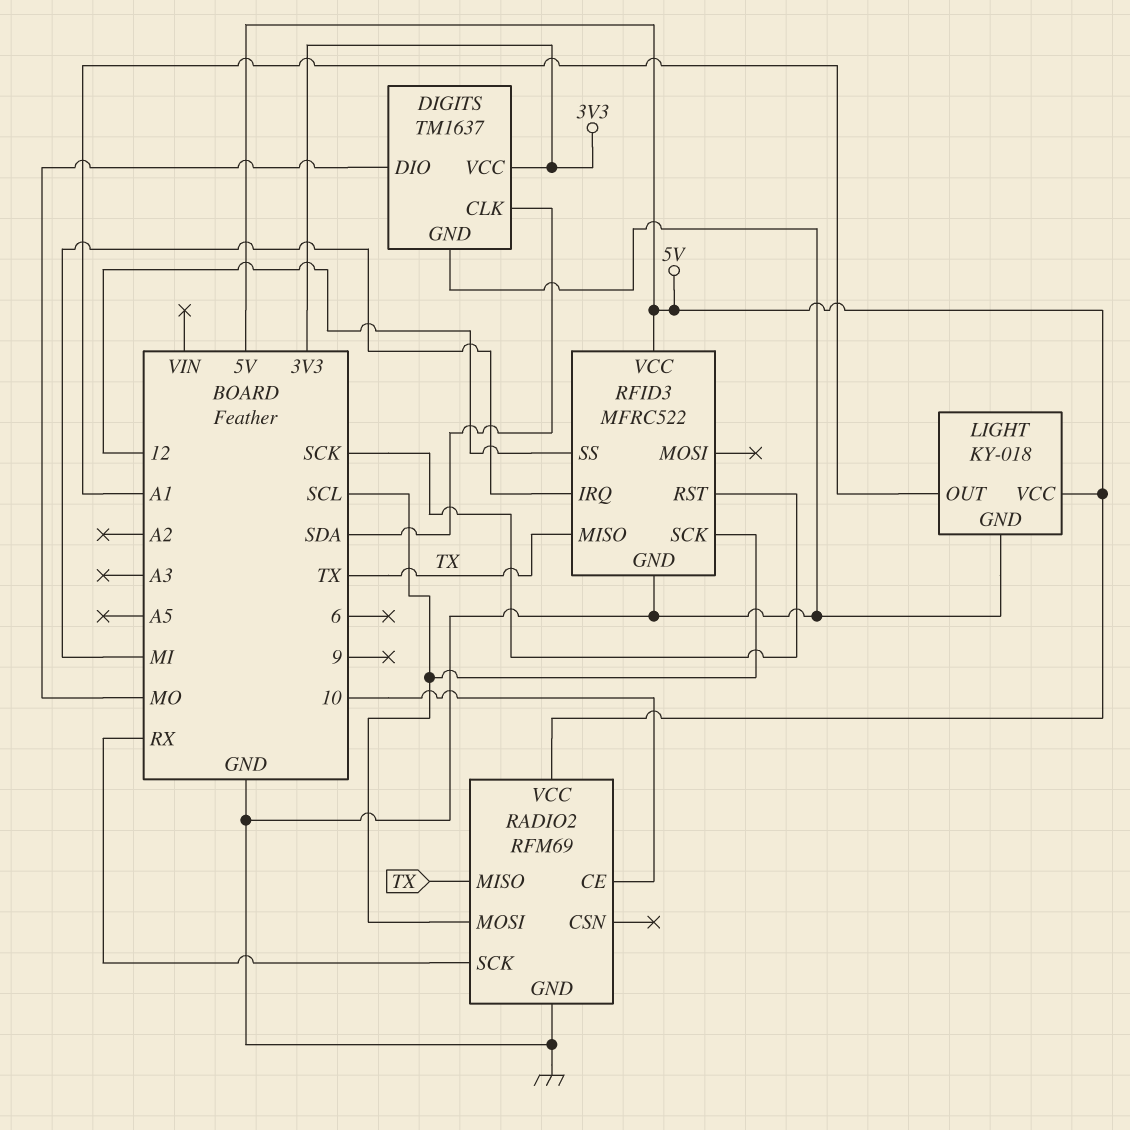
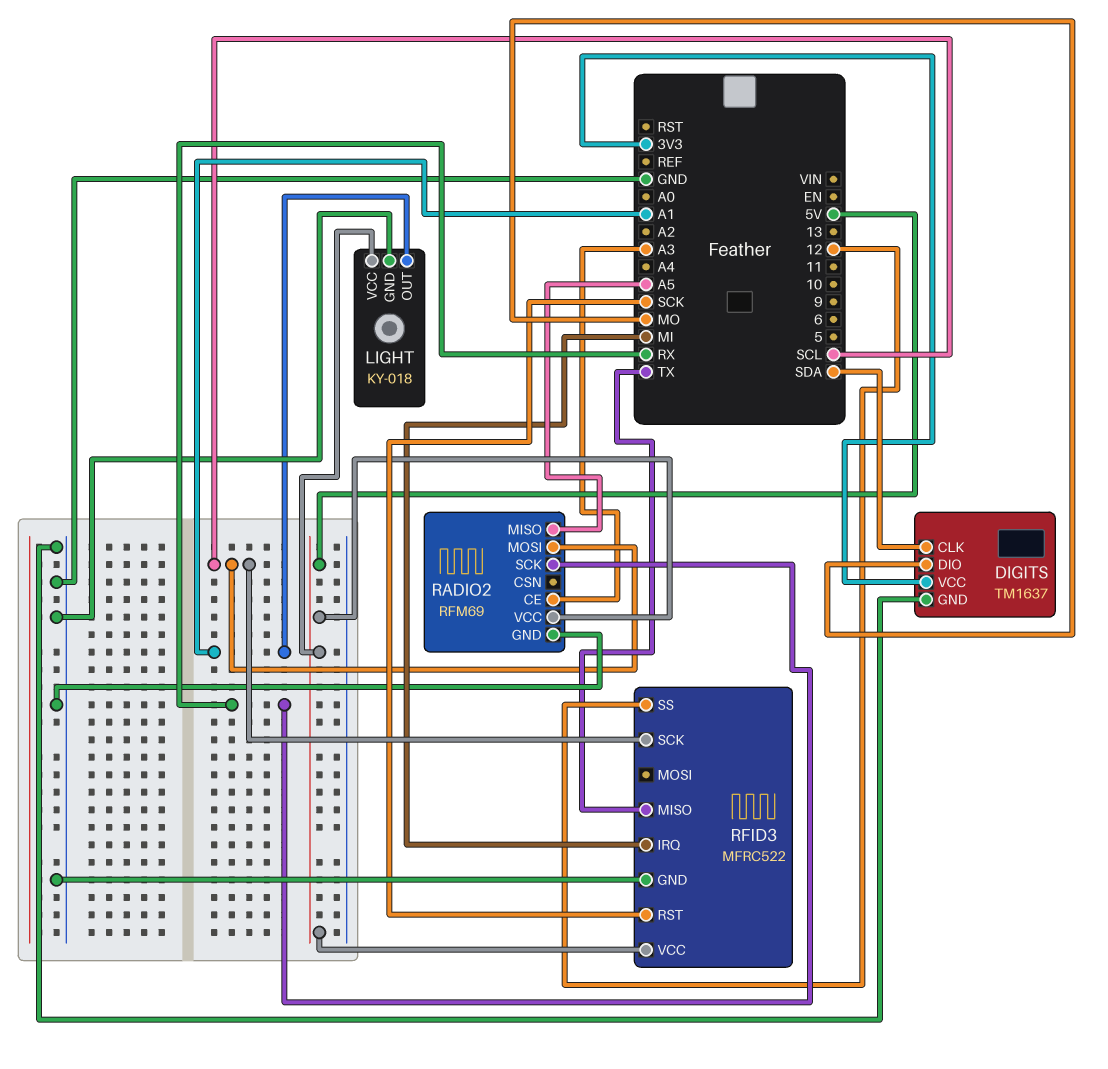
RADIO2 pin CE: 10 -> A3
RADIO2 pin MISO: TX -> A5

